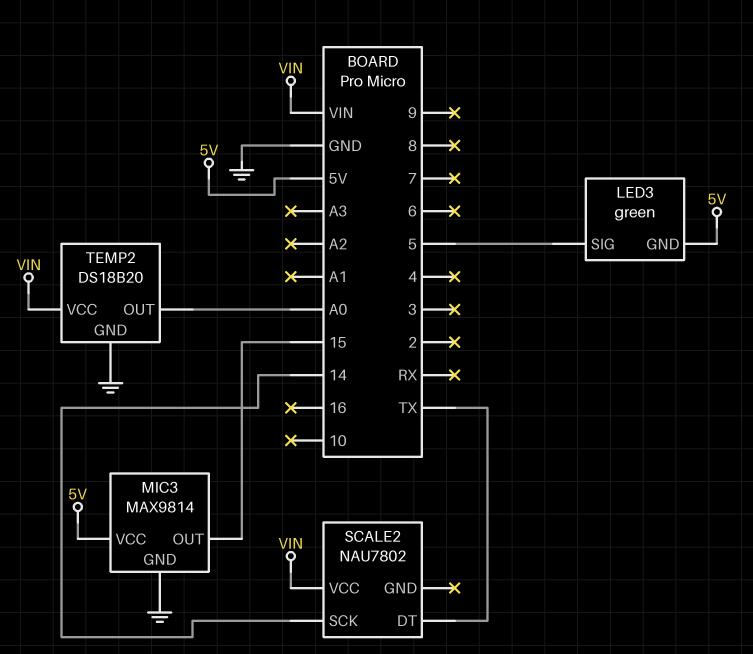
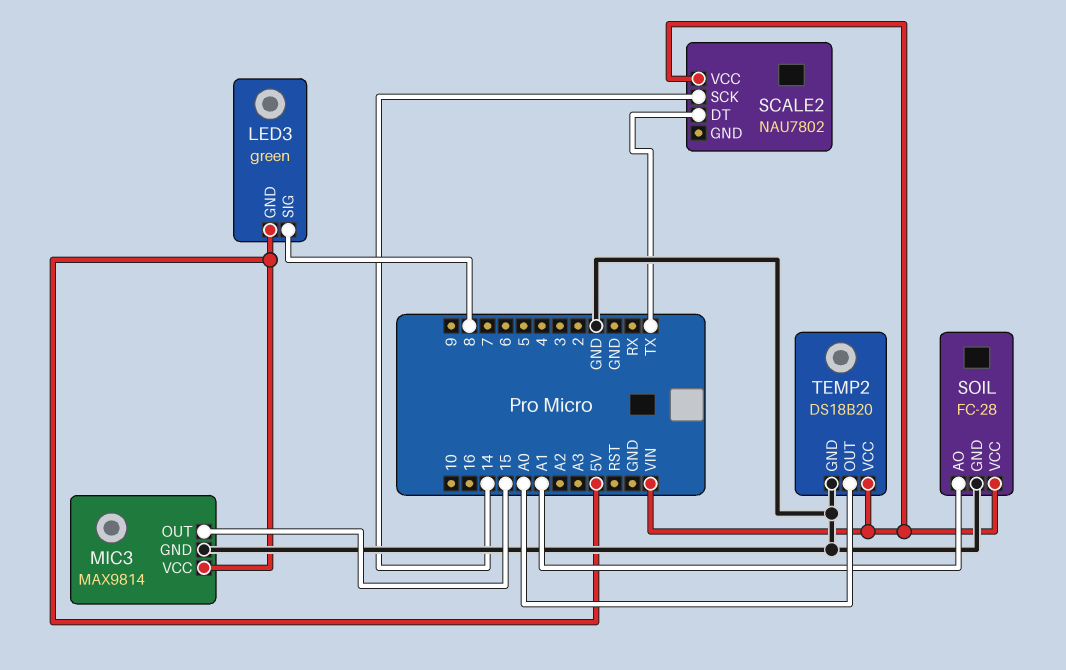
LED3 pin SIG: 5 -> 8
SOIL: none -> FC-28
SOIL pin AO: none -> A1
SOIL pin GND: none -> GND
SOIL pin VCC: none -> VIN

